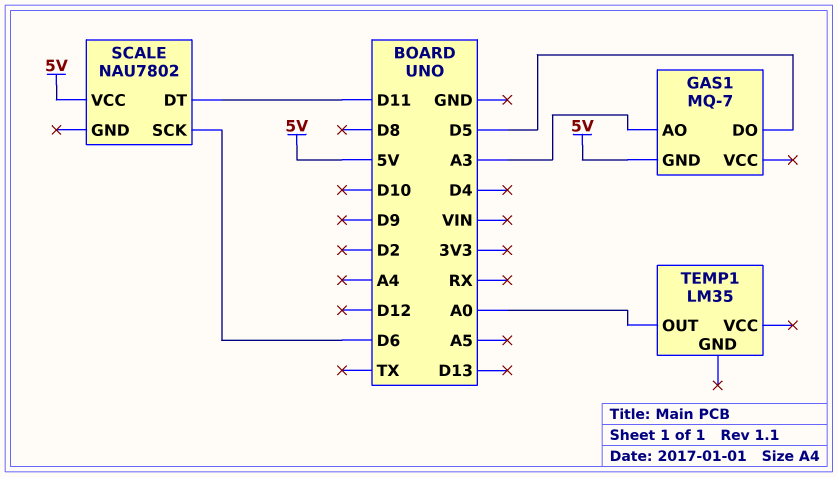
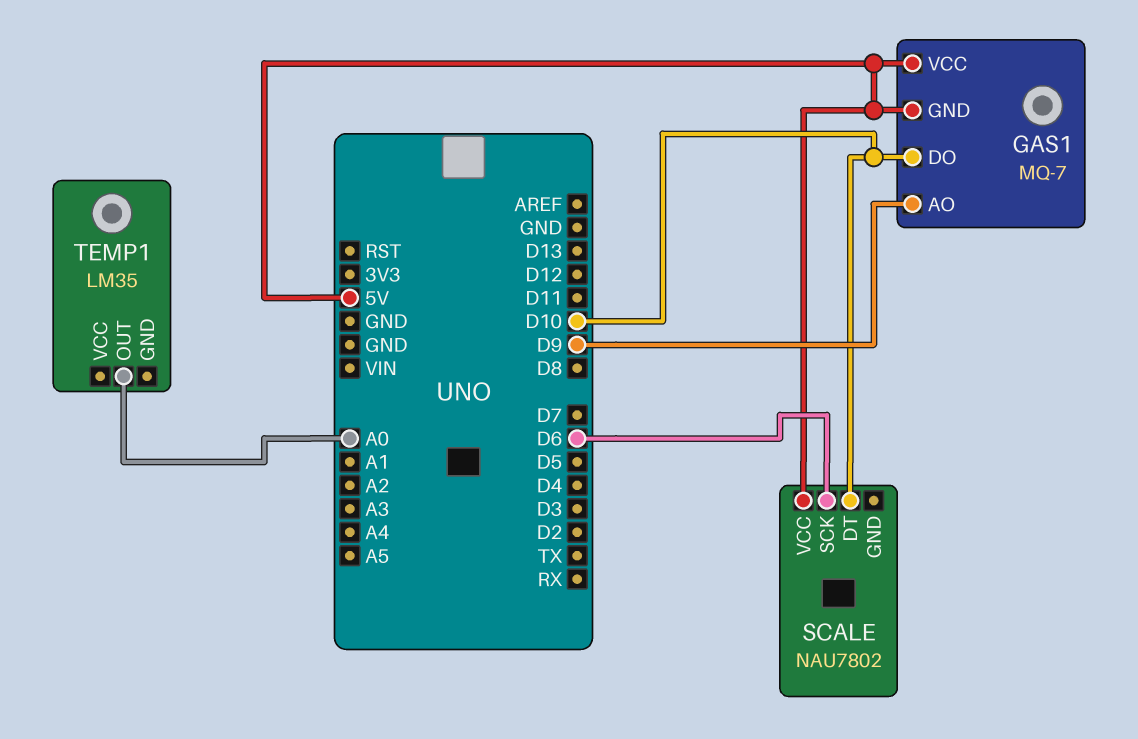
GAS1 pin AO: A3 -> D9
GAS1 pin DO: D5 -> D10
GAS1 pin VCC: none -> 5V
SCALE pin DT: D11 -> D10

